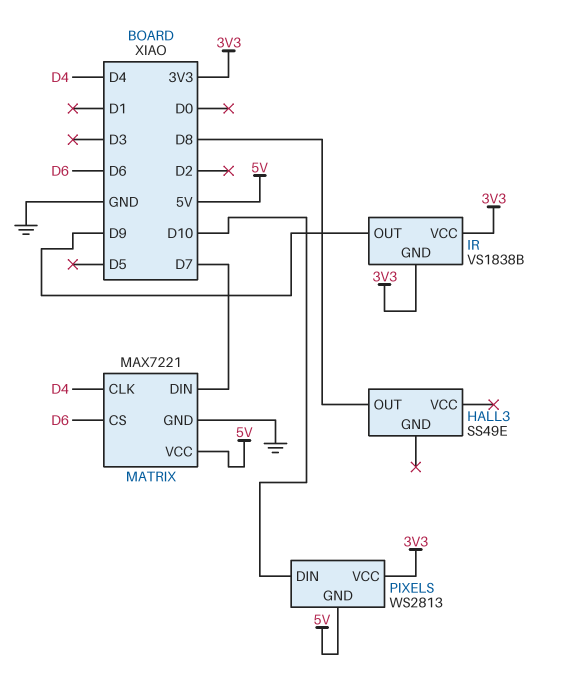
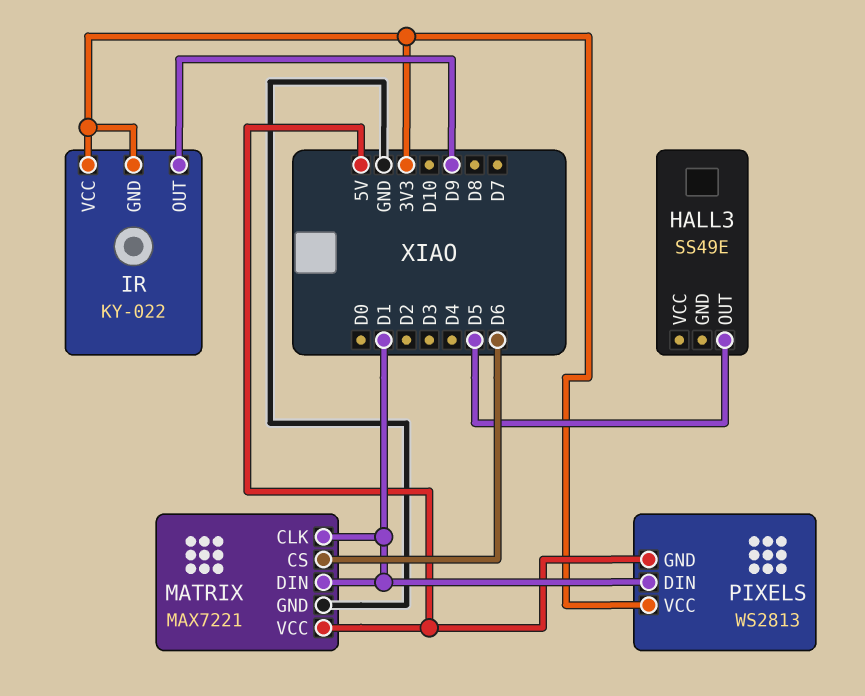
HALL3 pin OUT: D8 -> D5
IR: VS1838B -> KY-022
MATRIX pin CLK: D4 -> D1
MATRIX pin DIN: D7 -> D1
PIXELS pin DIN: D10 -> D1

